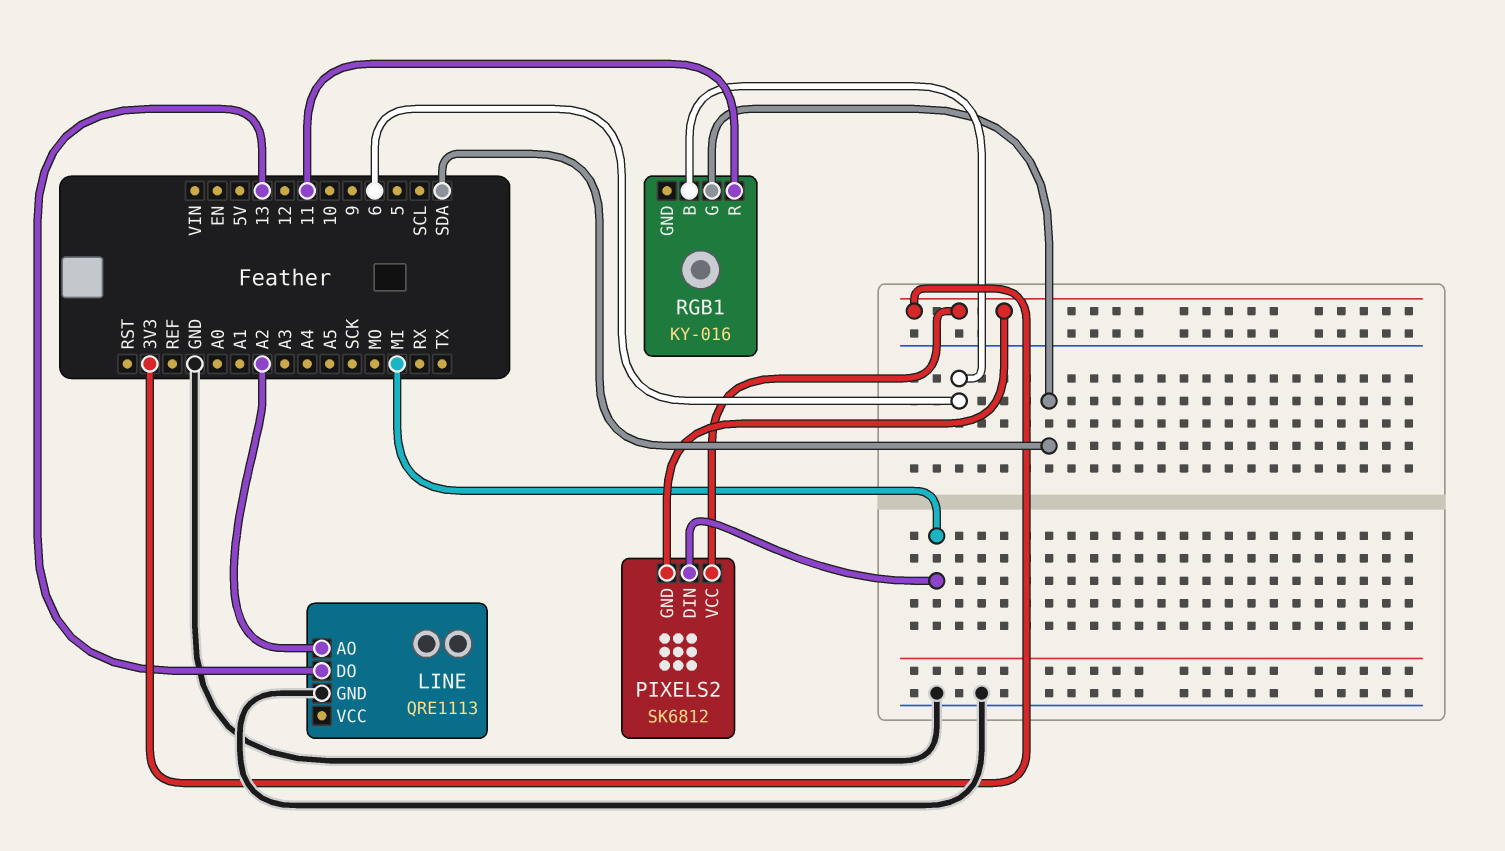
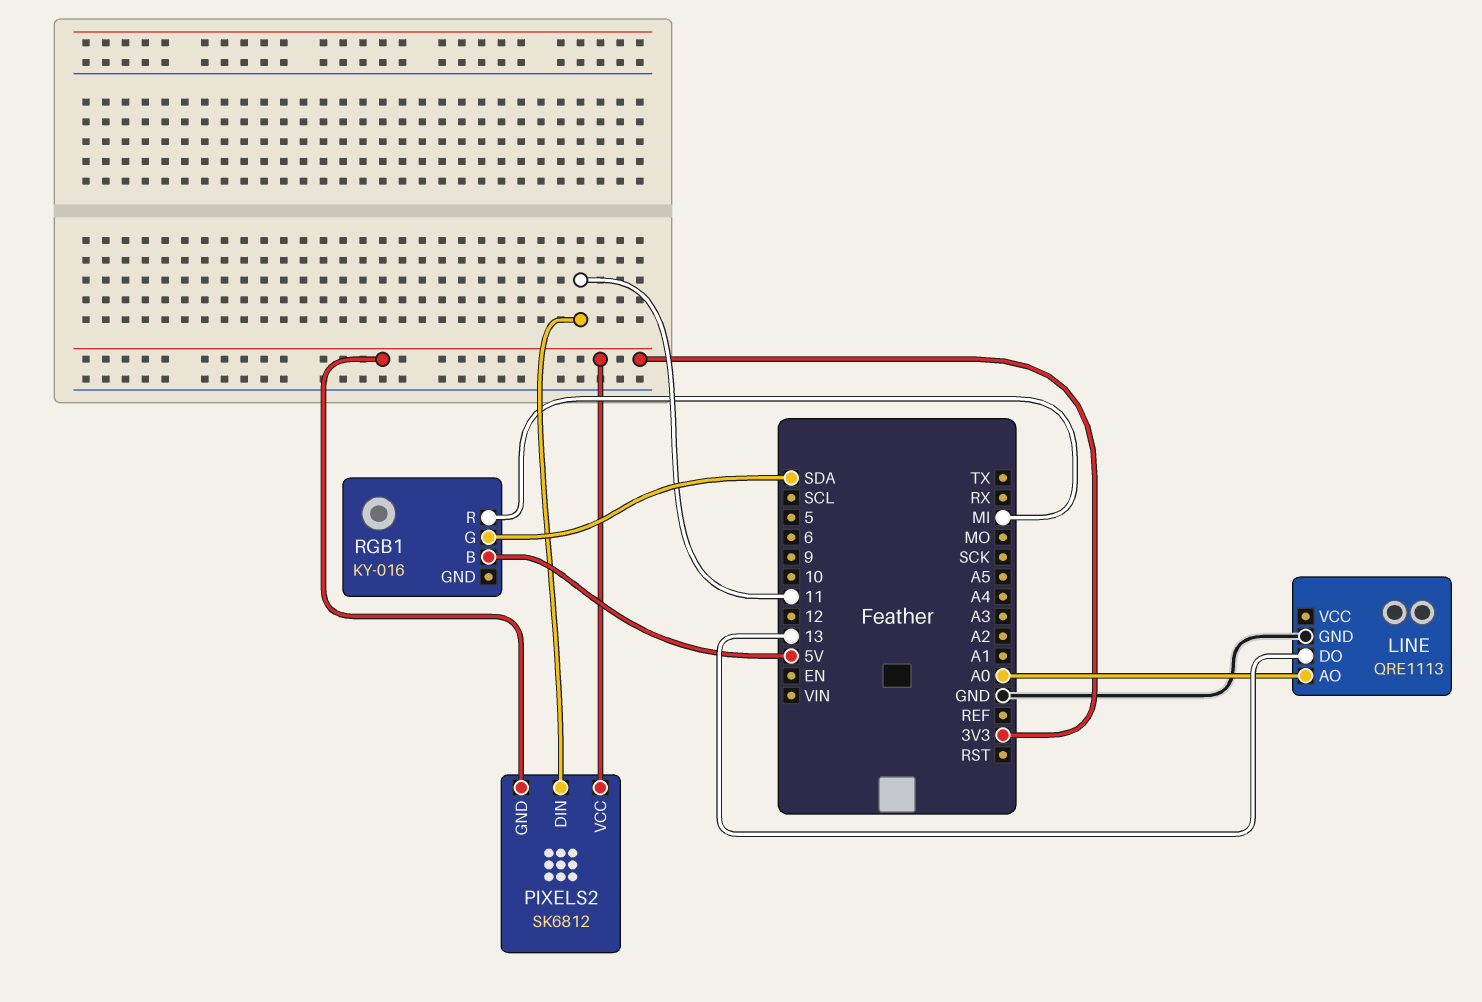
LINE pin AO: A2 -> A0
PIXELS2 pin DIN: MI -> 11
RGB1 pin B: 6 -> 5V
RGB1 pin R: 11 -> MI

